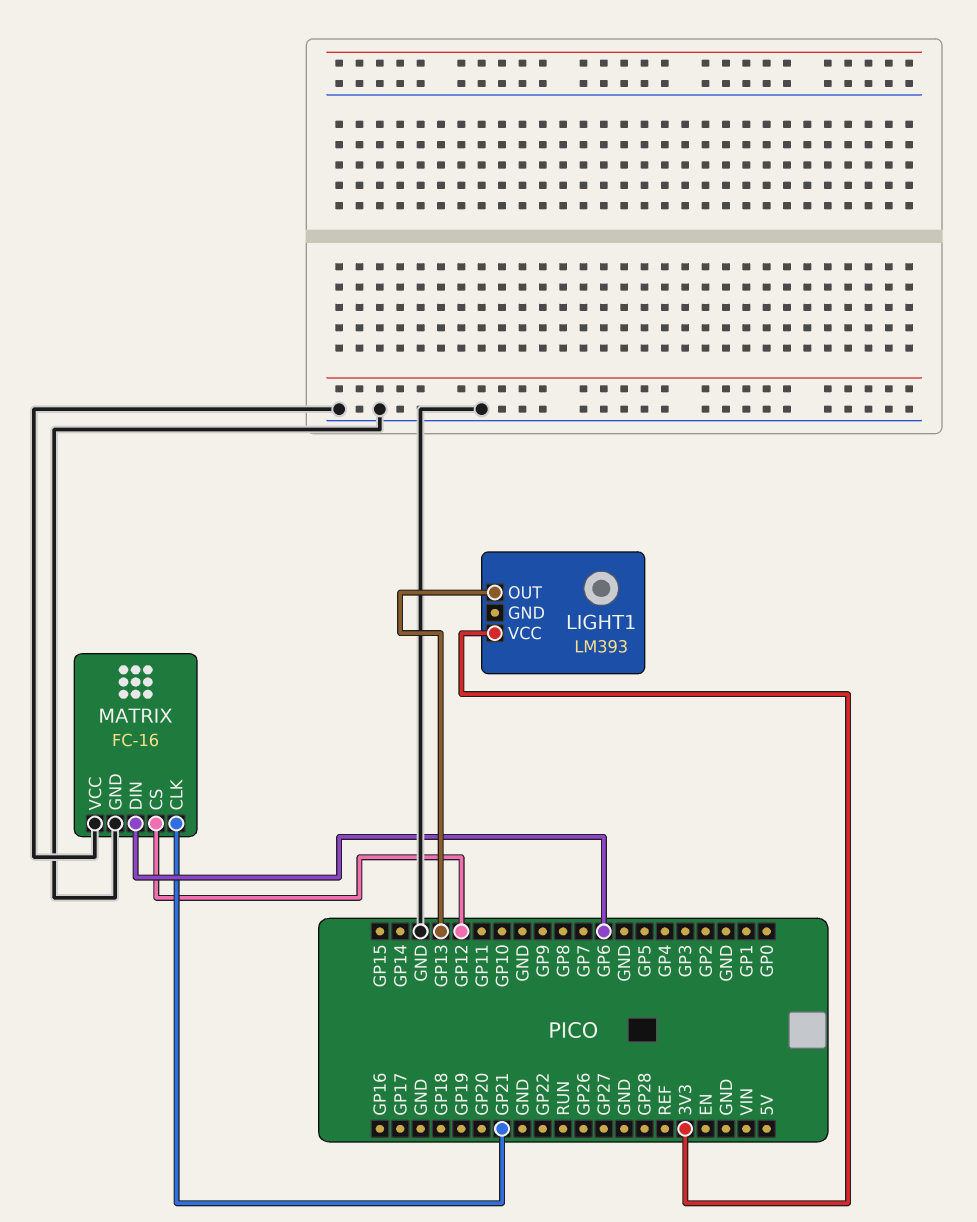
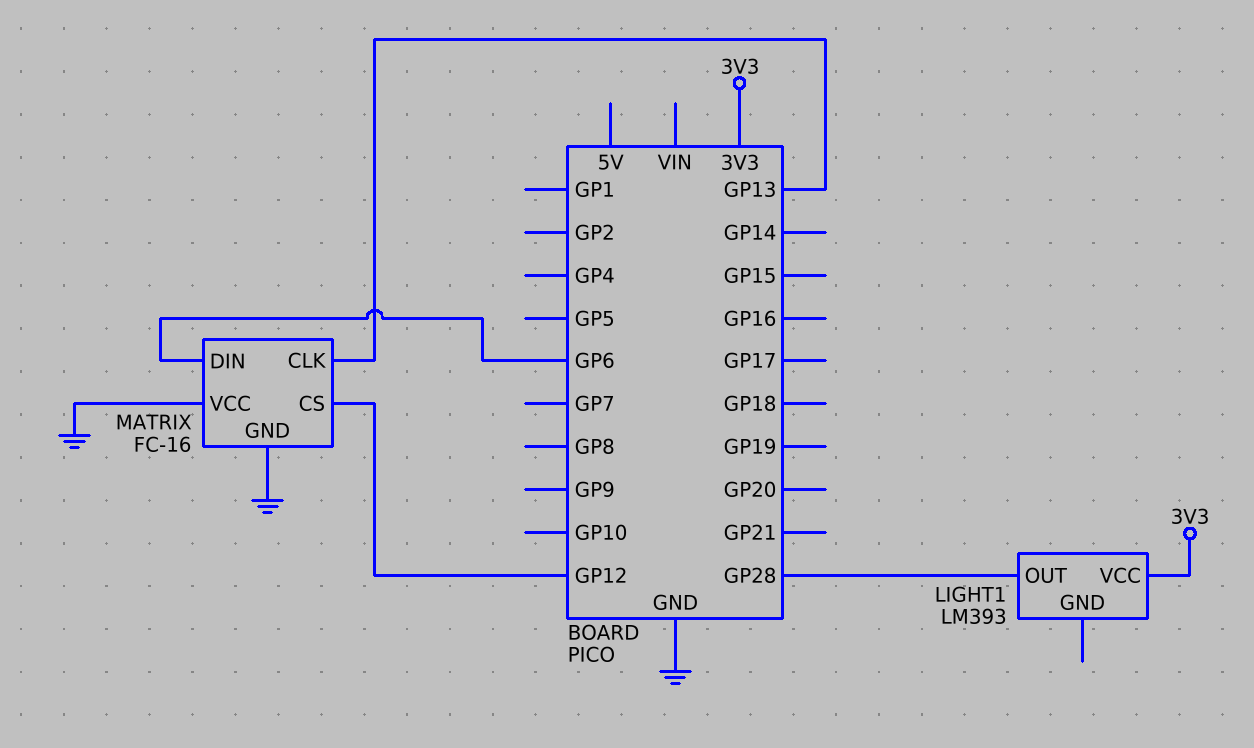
LIGHT1 pin OUT: GP13 -> GP28
MATRIX pin CLK: GP21 -> GP13

